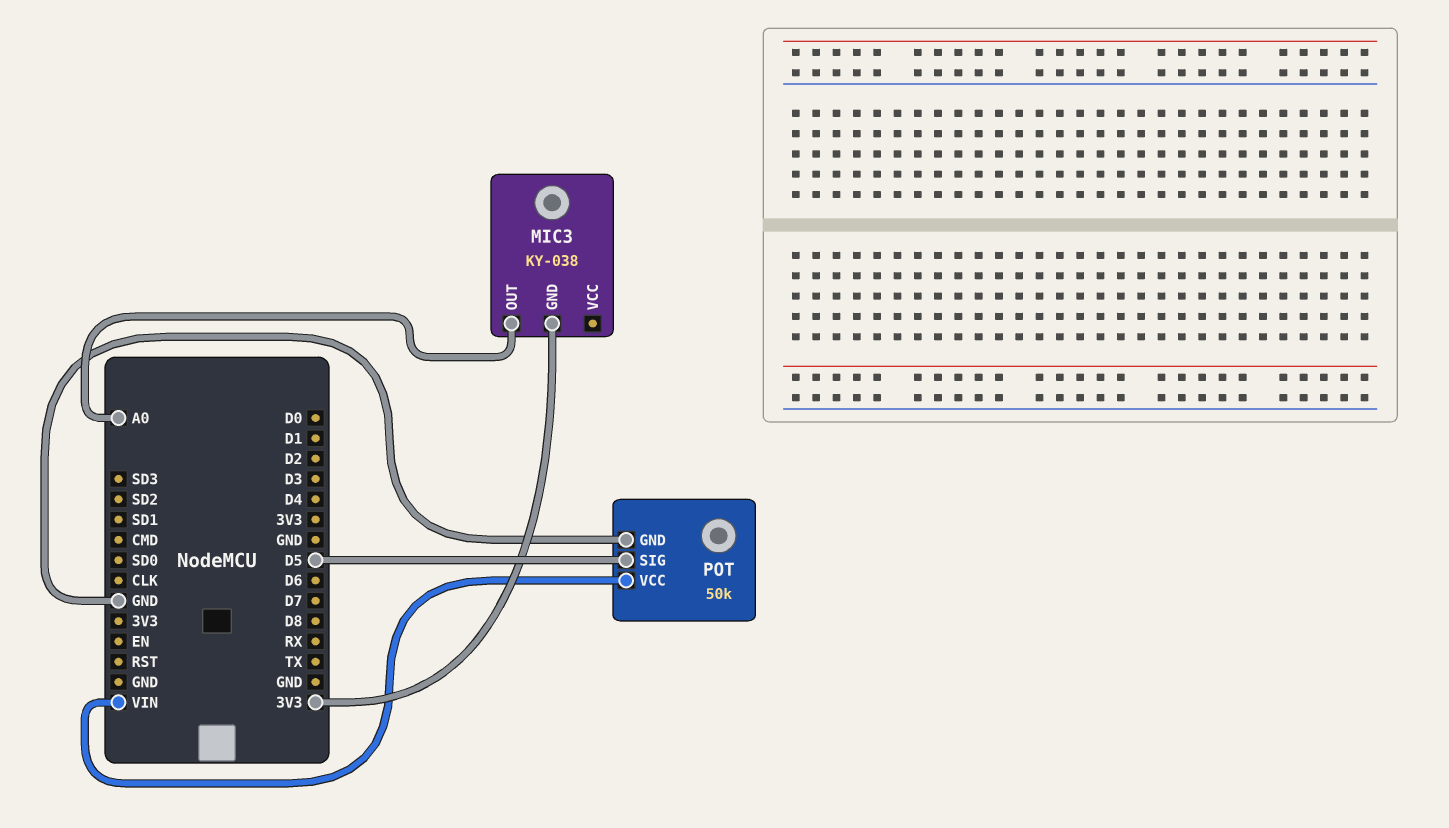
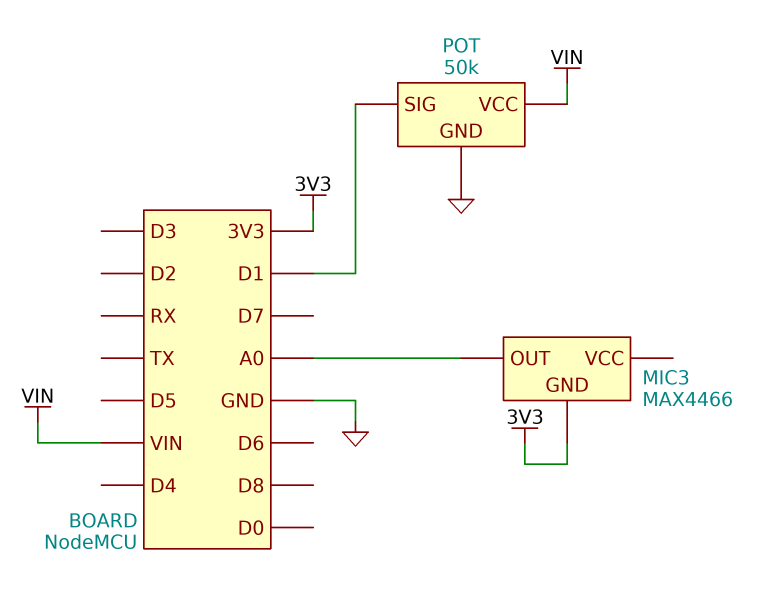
MIC3: KY-038 -> MAX4466
POT pin SIG: D5 -> D1

